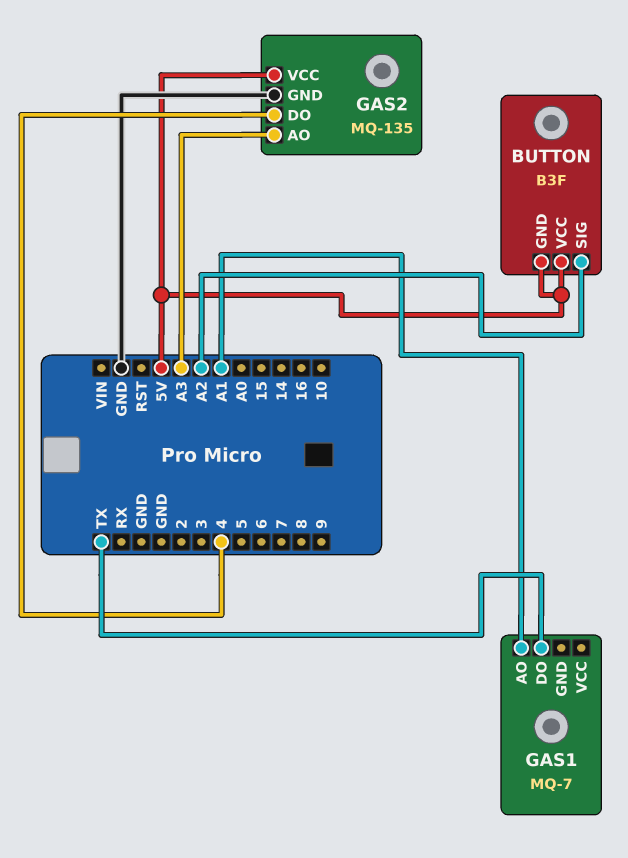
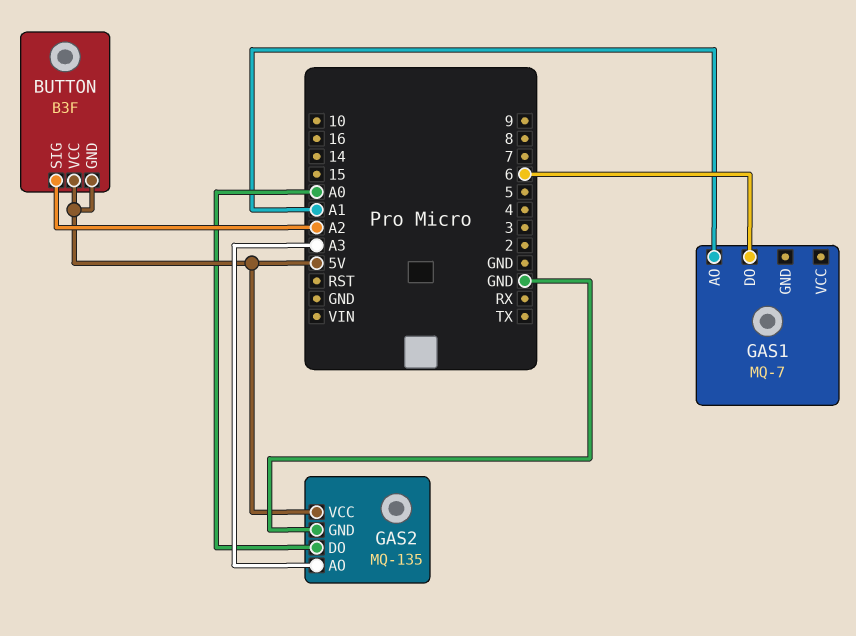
GAS1 pin DO: TX -> 6
GAS2 pin DO: 4 -> A0

